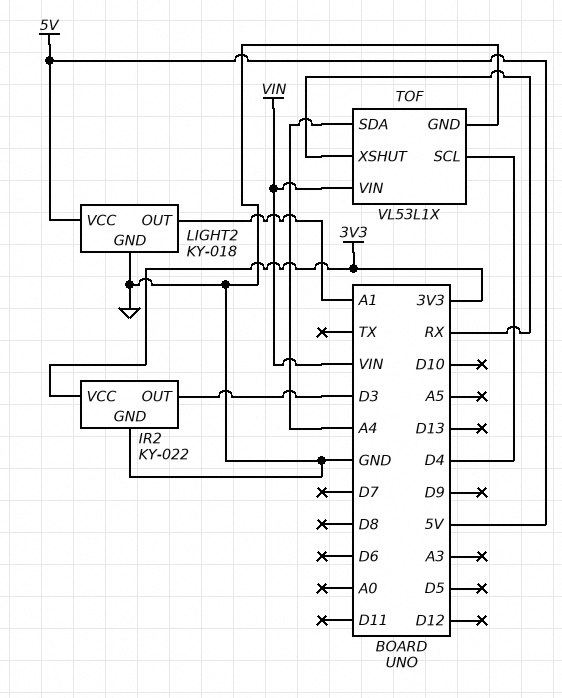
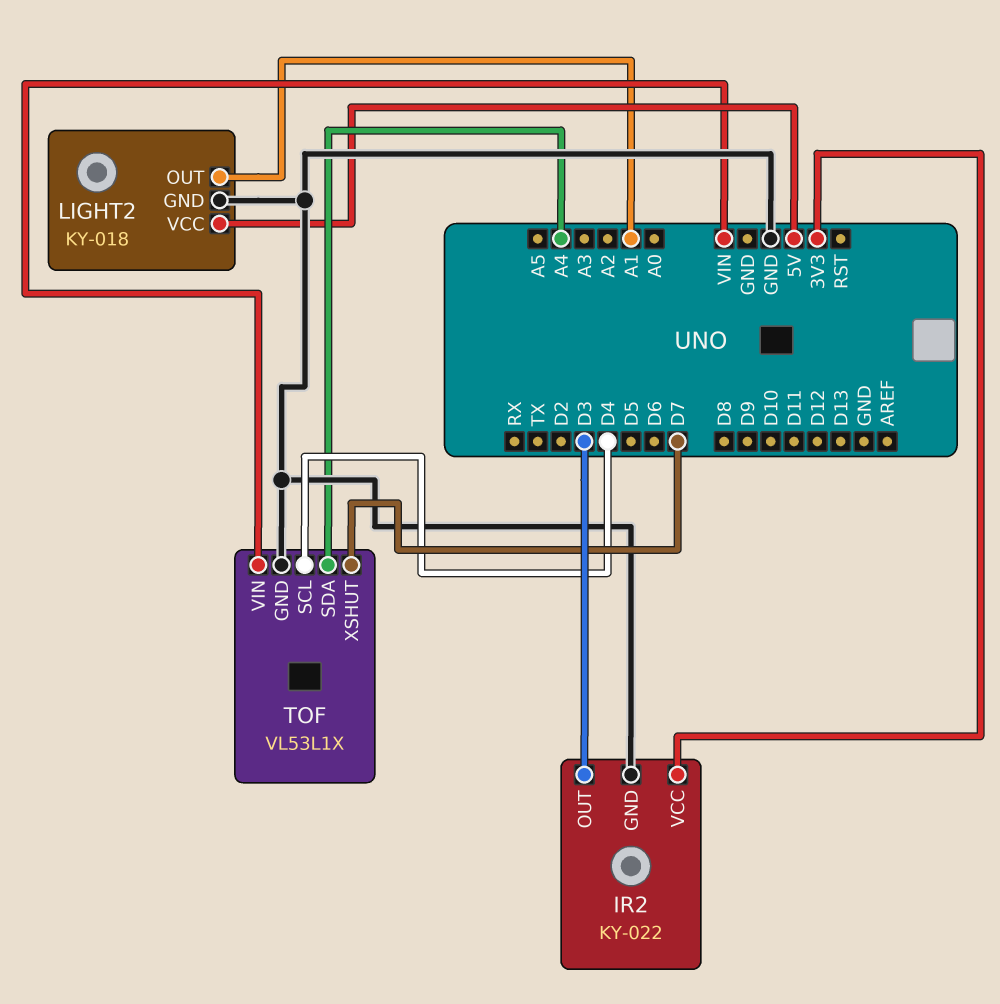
TOF pin XSHUT: RX -> D7

